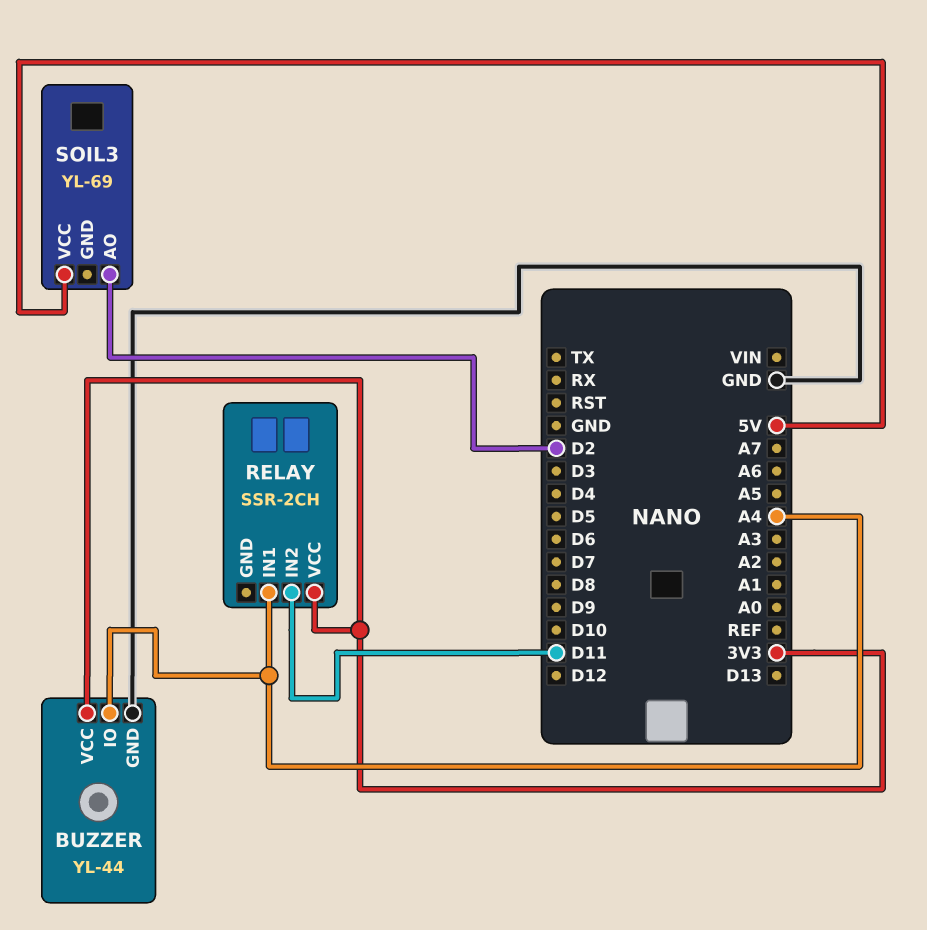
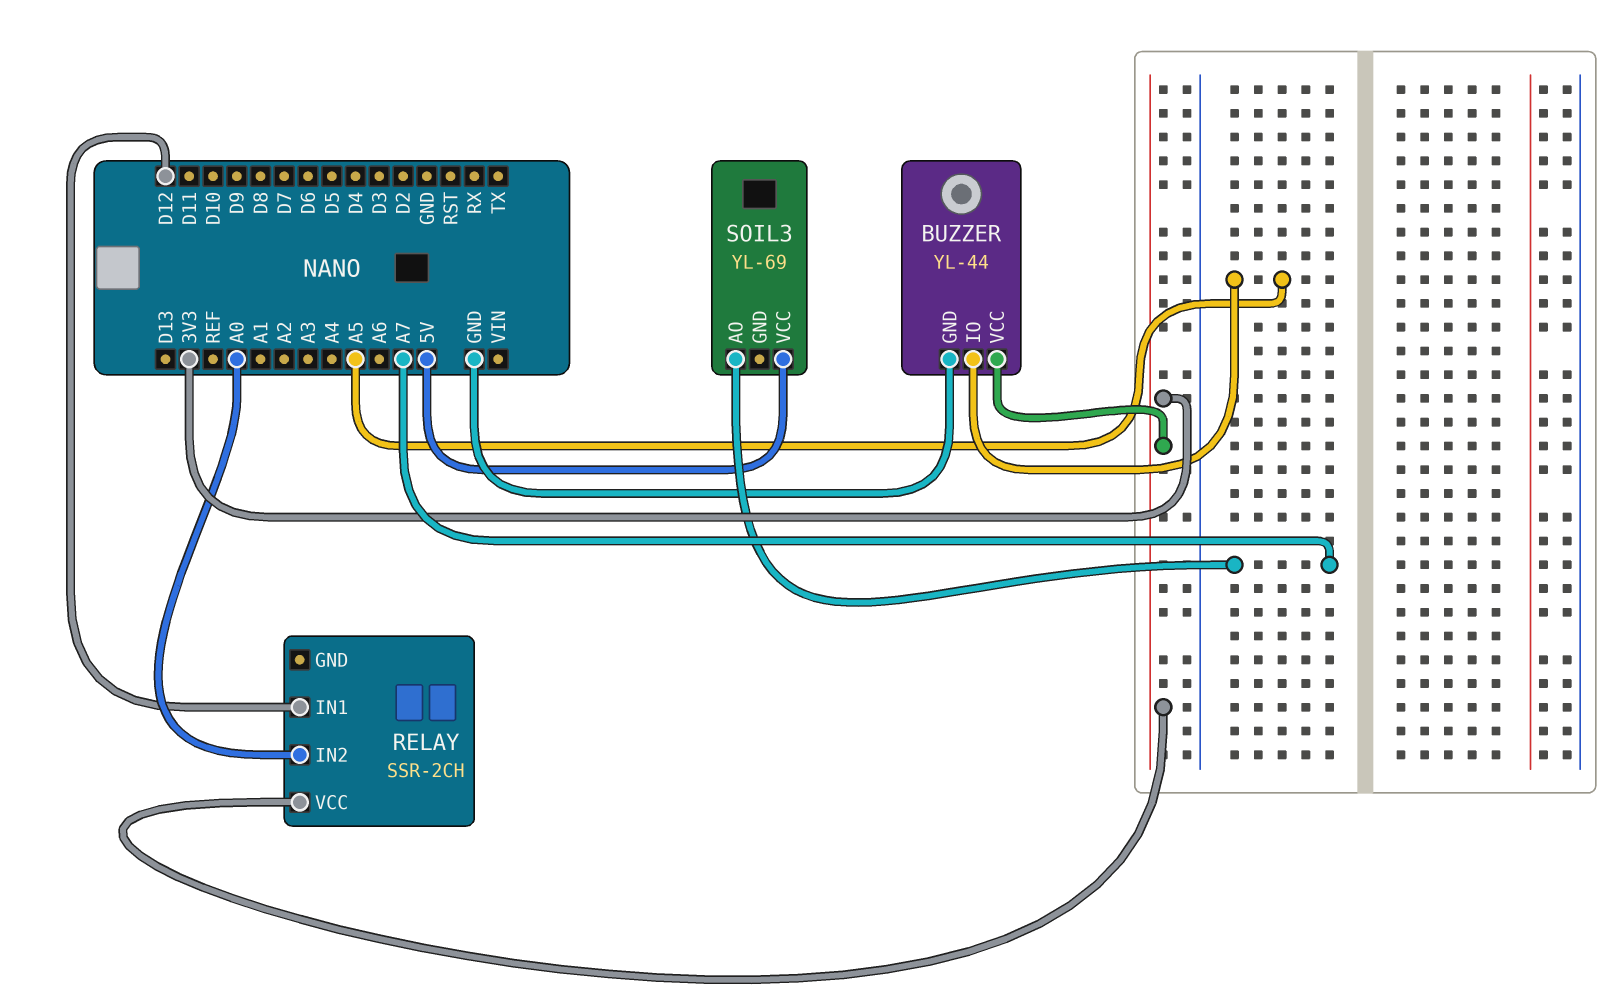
BUZZER pin IO: A4 -> A5
RELAY pin IN1: A4 -> D12
RELAY pin IN2: D11 -> A0
SOIL3 pin AO: D2 -> A7

